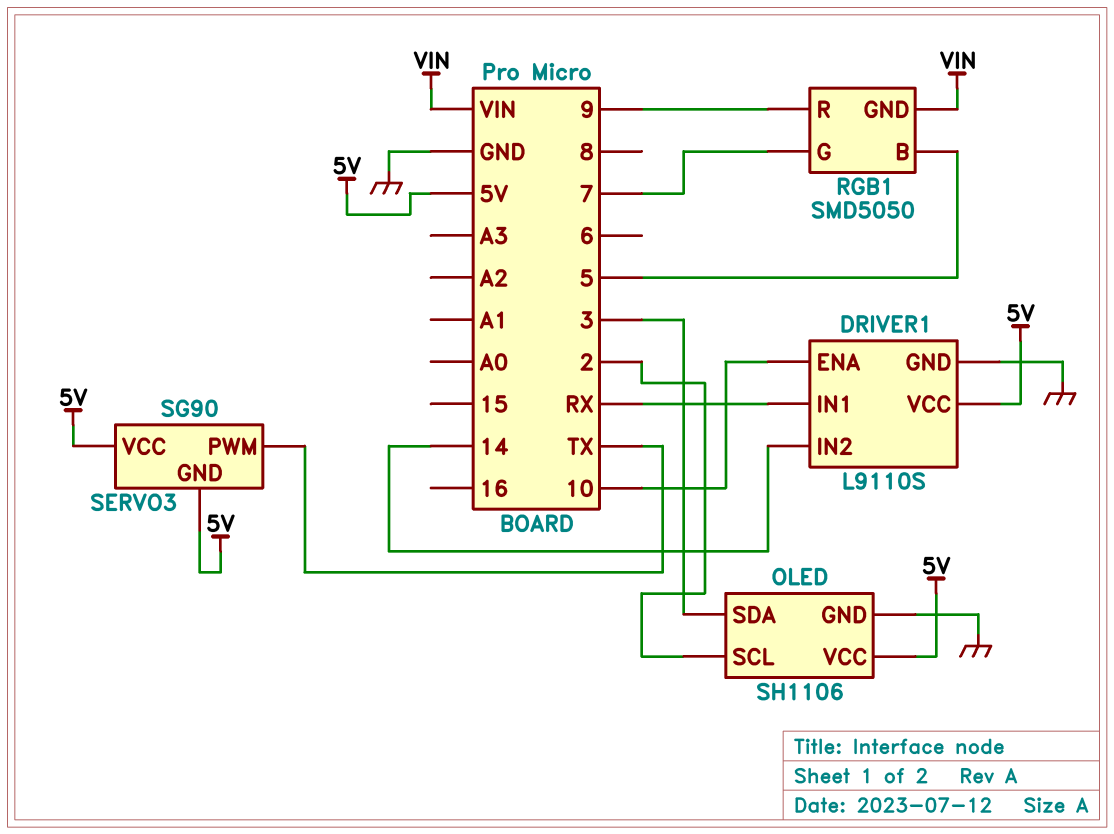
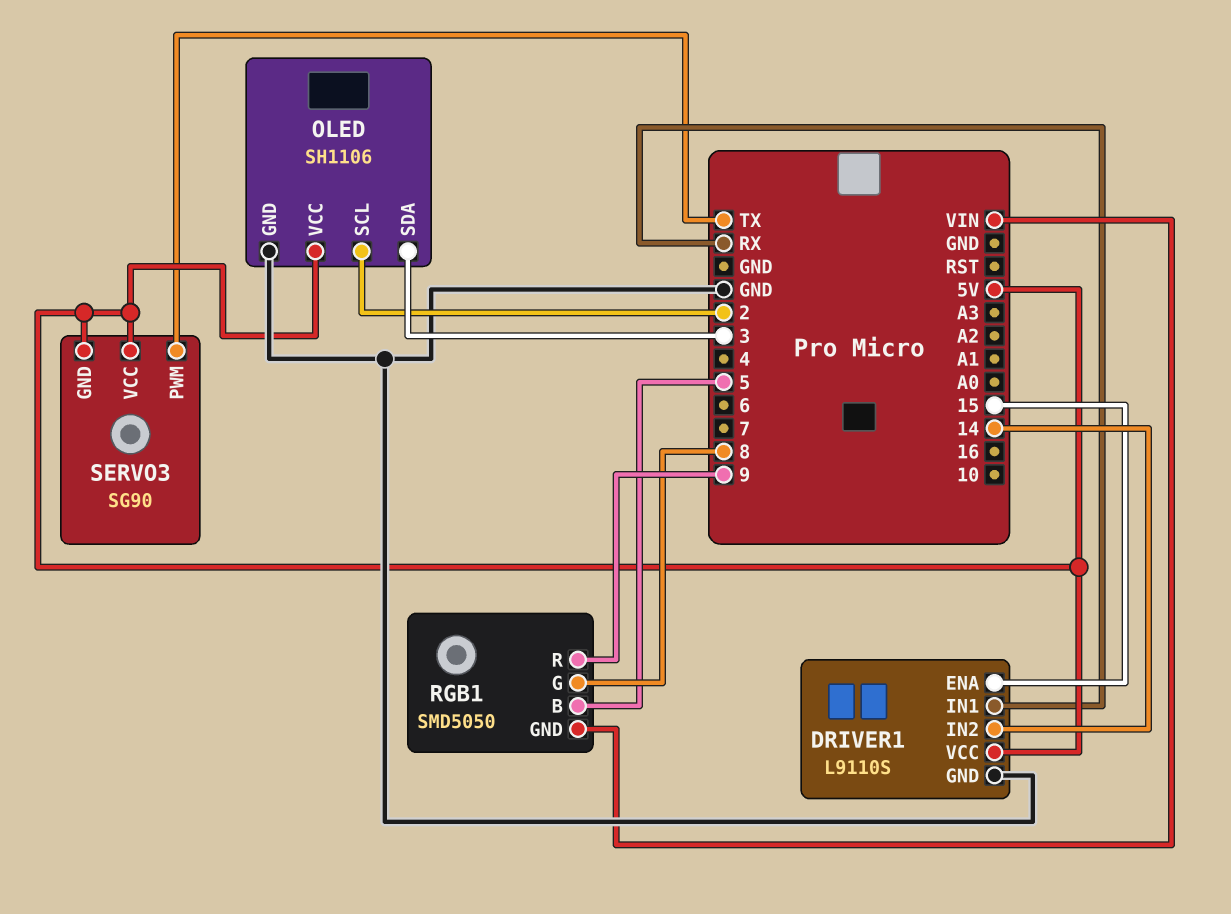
DRIVER1 pin ENA: 10 -> 15
RGB1 pin G: 7 -> 8

